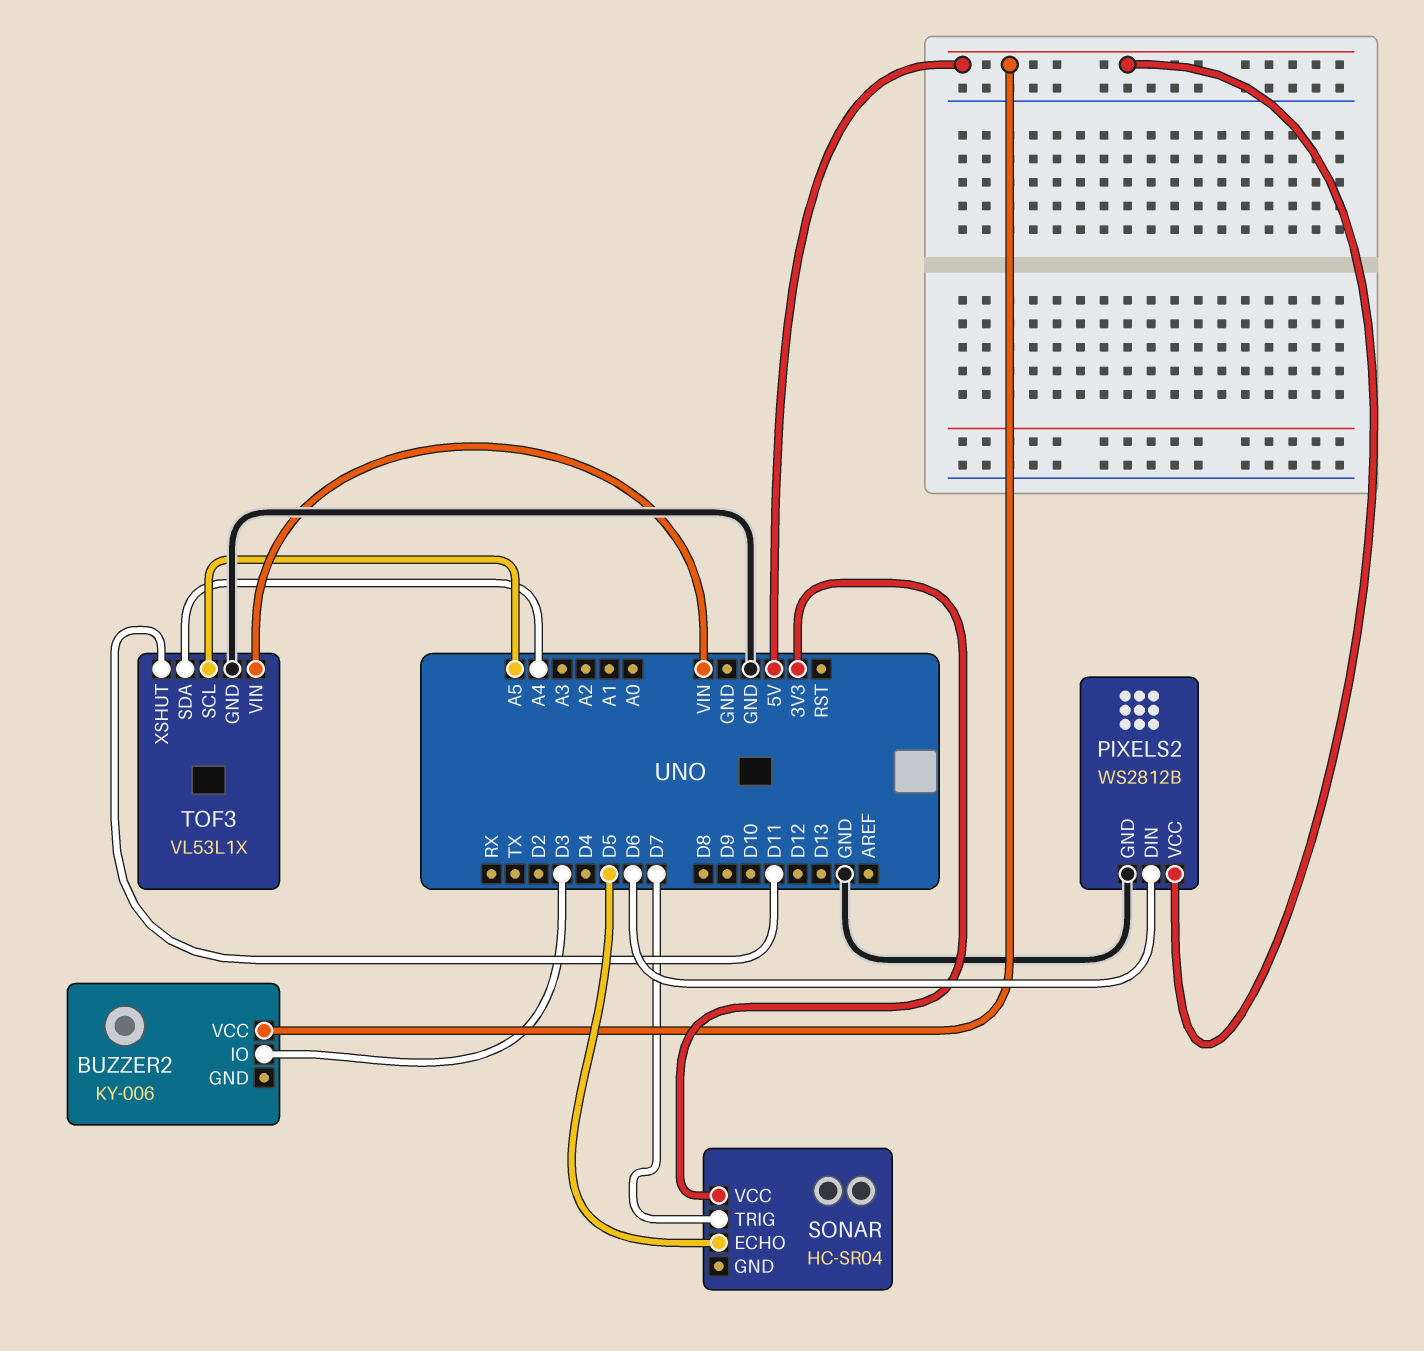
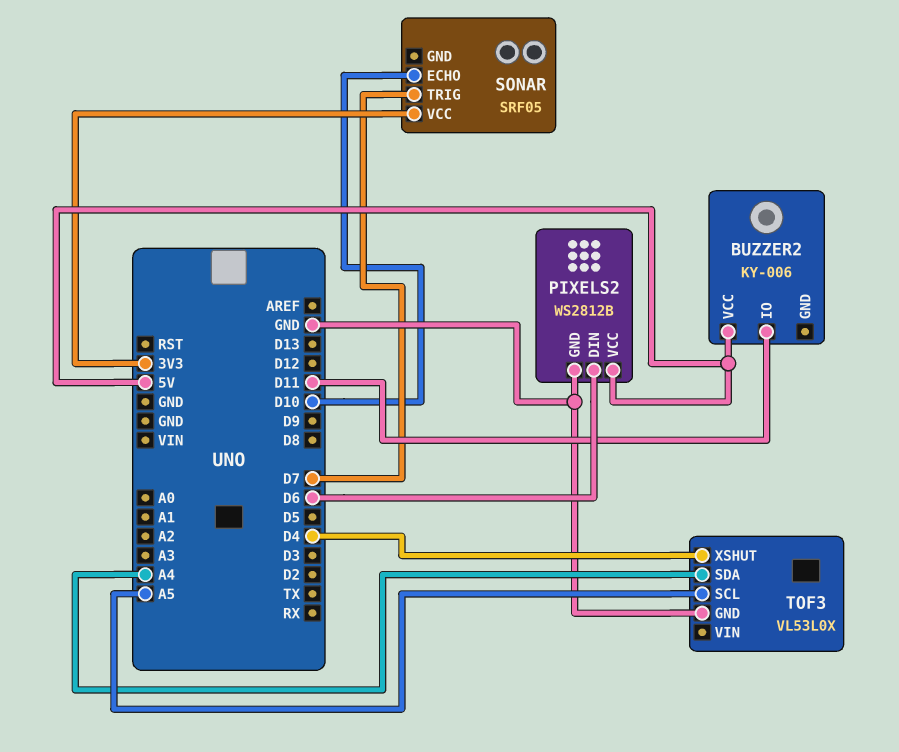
BUZZER2 pin IO: D3 -> D11
SONAR: HC-SR04 -> SRF05
SONAR pin ECHO: D5 -> D10
TOF3: VL53L1X -> VL53L0X
TOF3 pin VIN: VIN -> none
TOF3 pin XSHUT: D11 -> D4

